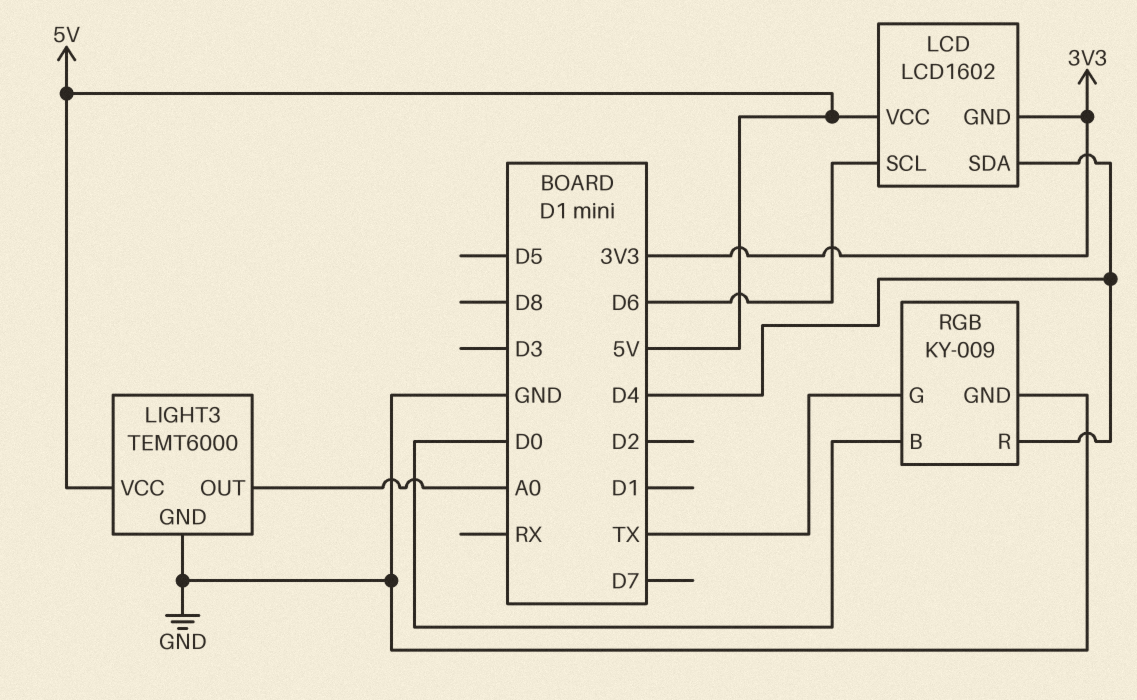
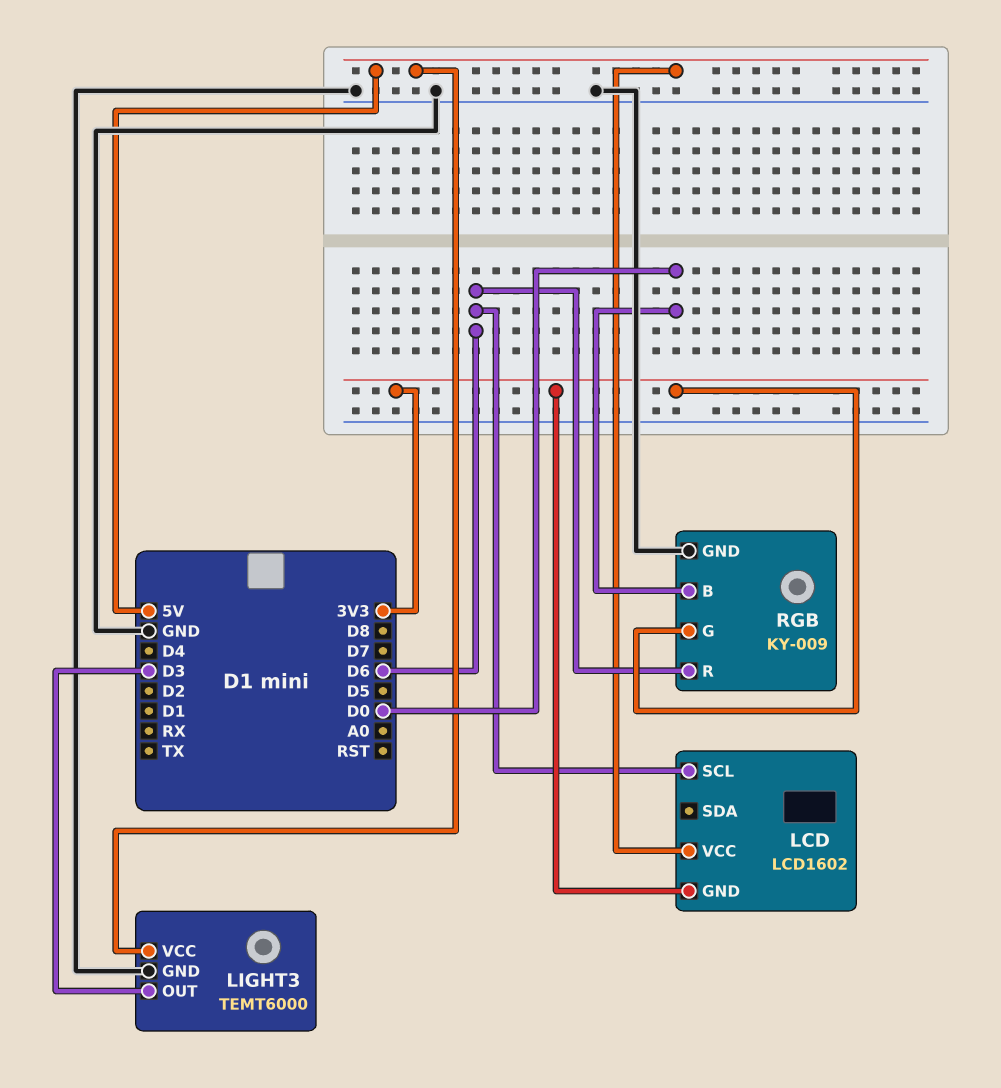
LCD pin SDA: D4 -> none
LIGHT3 pin OUT: A0 -> D3
RGB pin G: TX -> 3V3
RGB pin R: D4 -> D6

